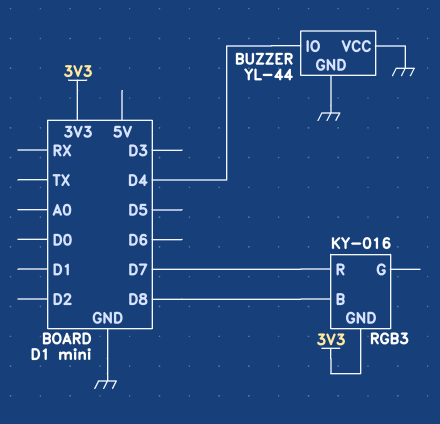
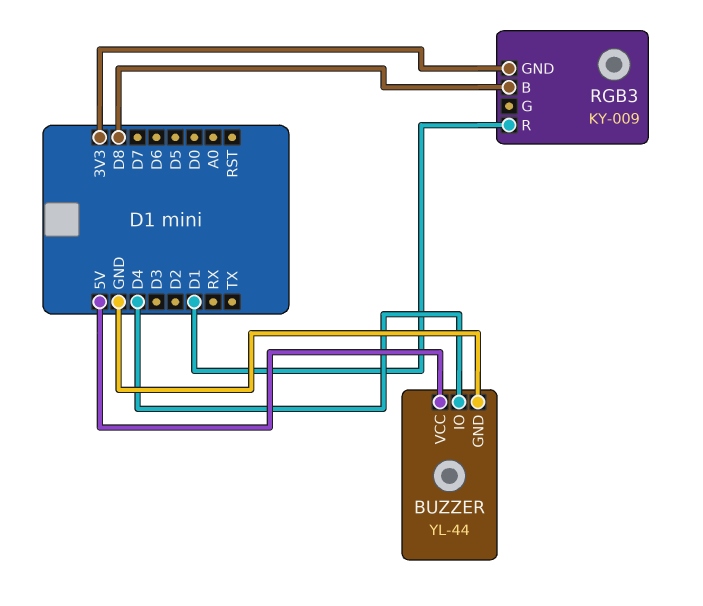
BUZZER pin VCC: GND -> 5V
RGB3: KY-016 -> KY-009
RGB3 pin R: D7 -> D1

